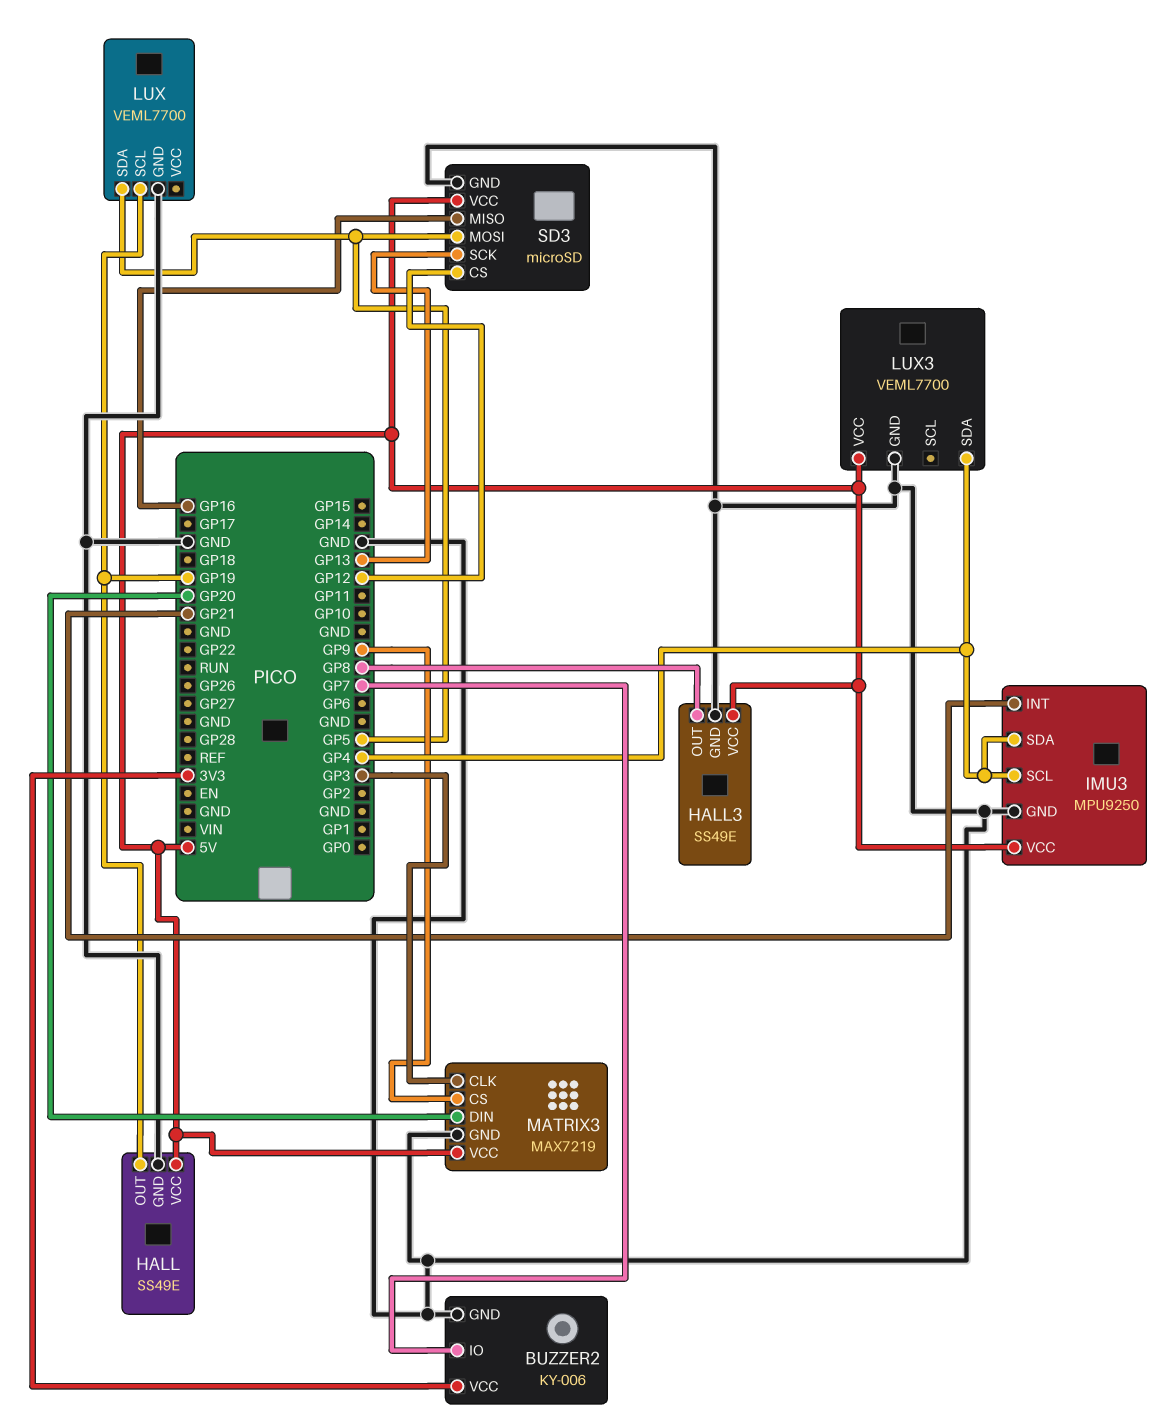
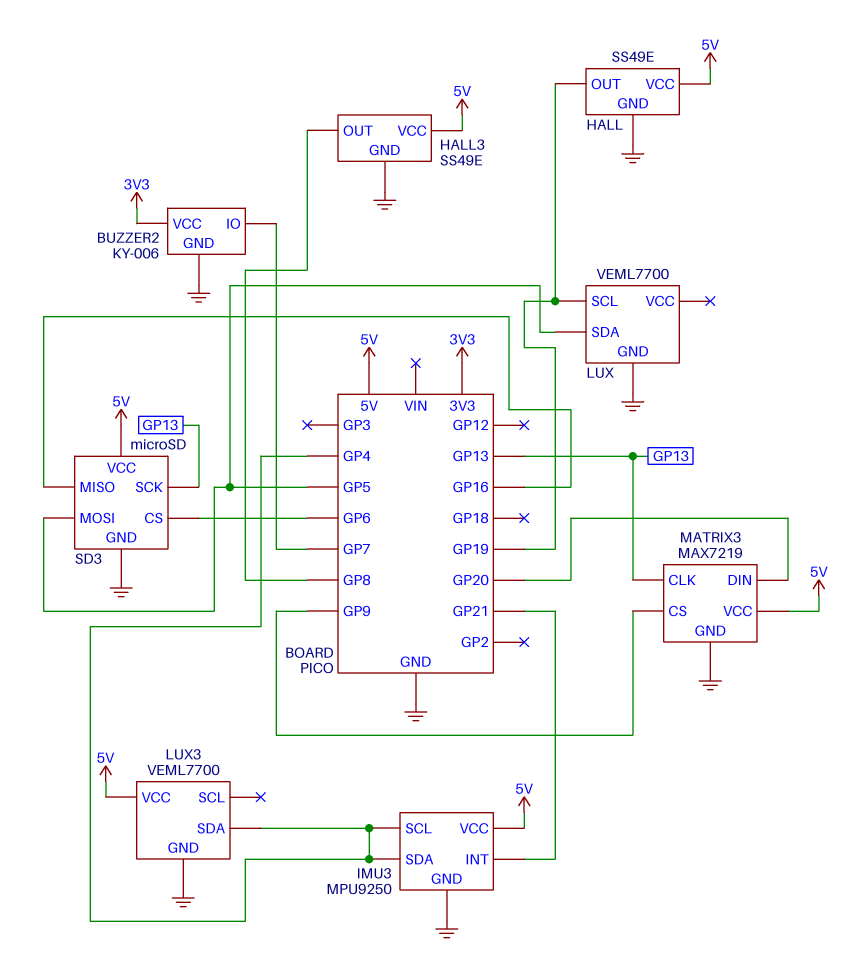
MATRIX3 pin CLK: GP3 -> GP13
SD3 pin CS: GP12 -> GP6

